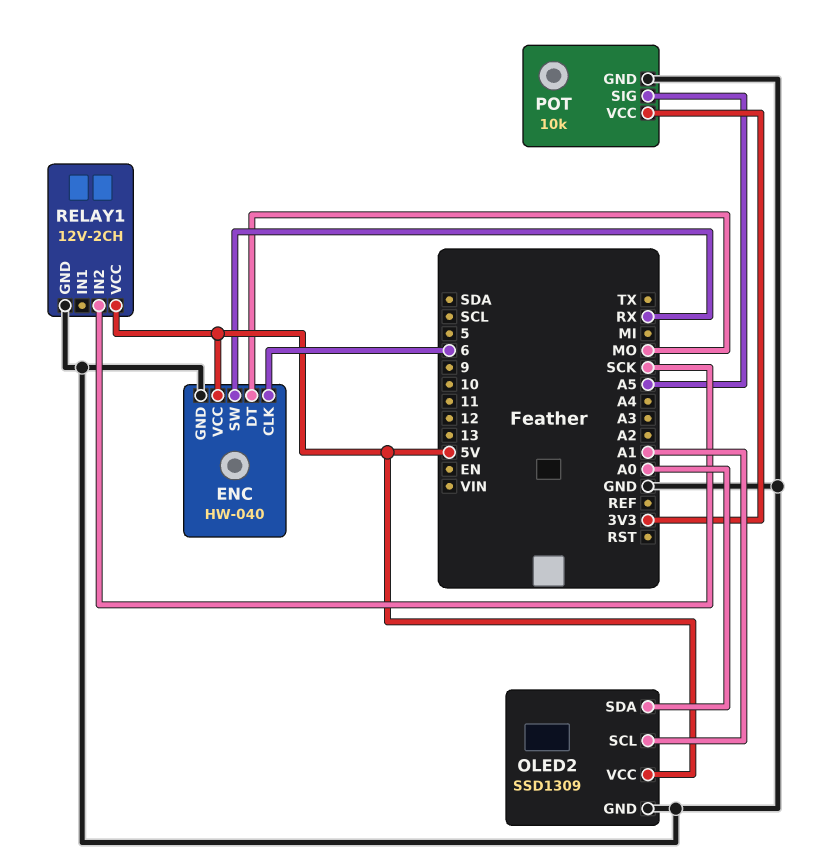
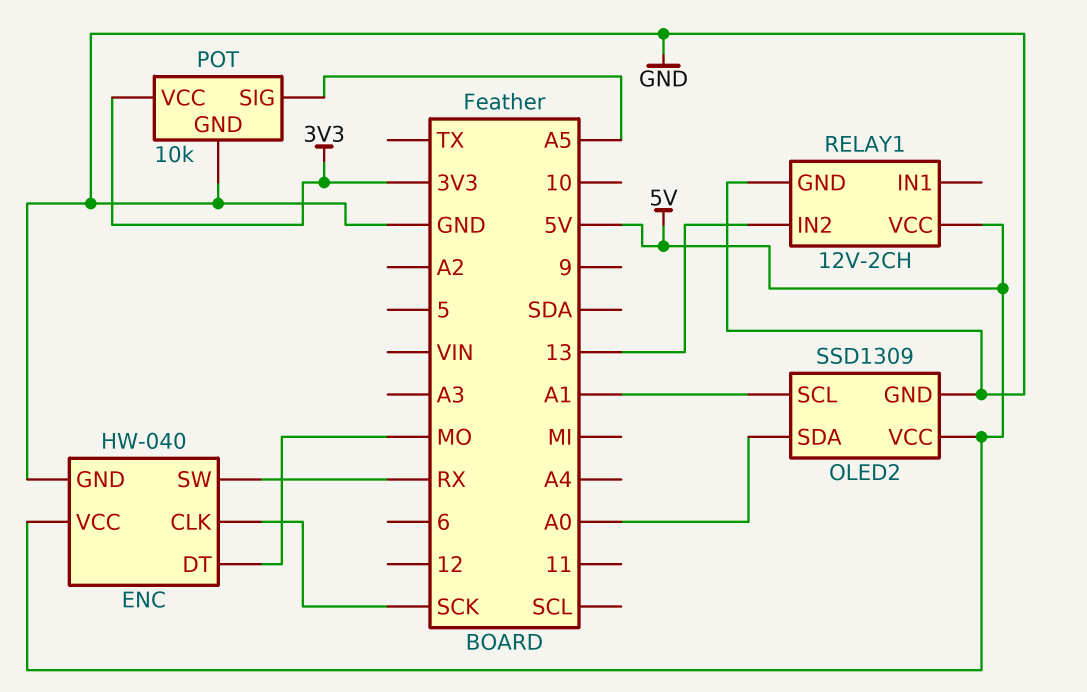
ENC pin CLK: 6 -> SCK
RELAY1 pin IN2: SCK -> 13

